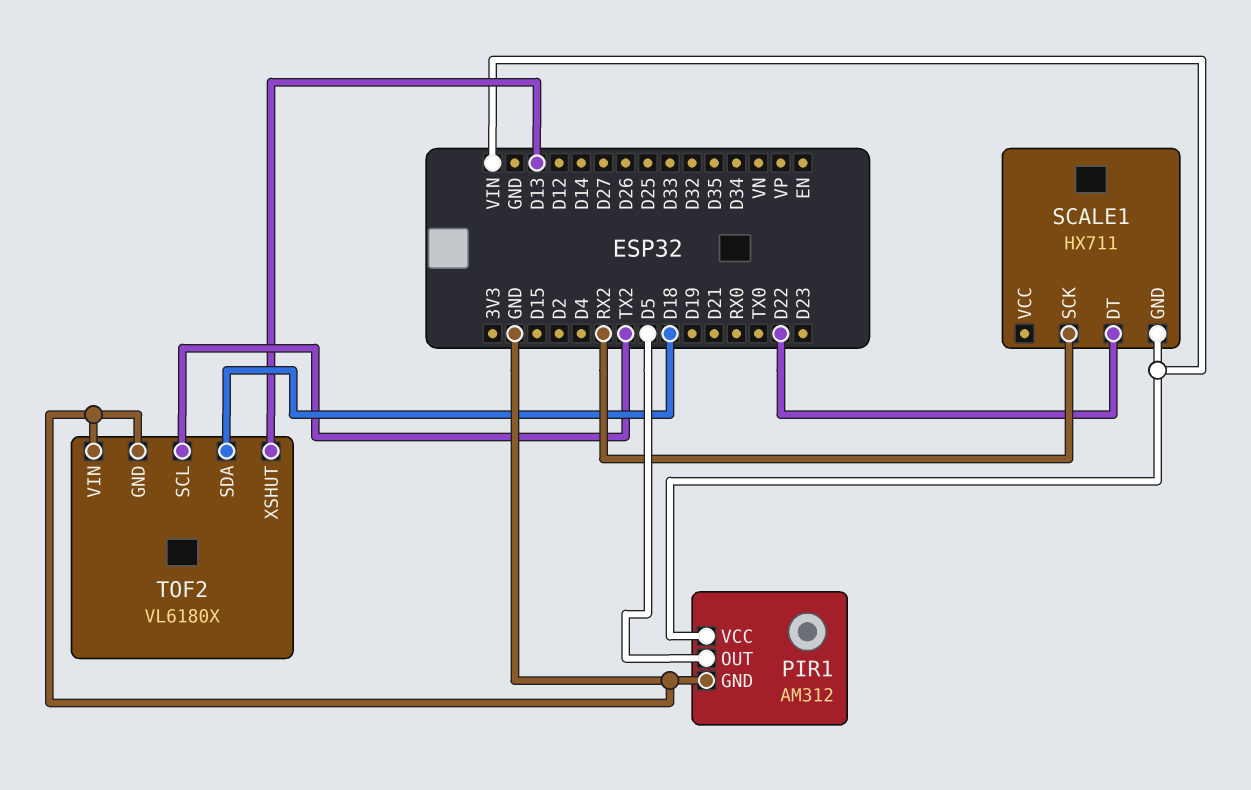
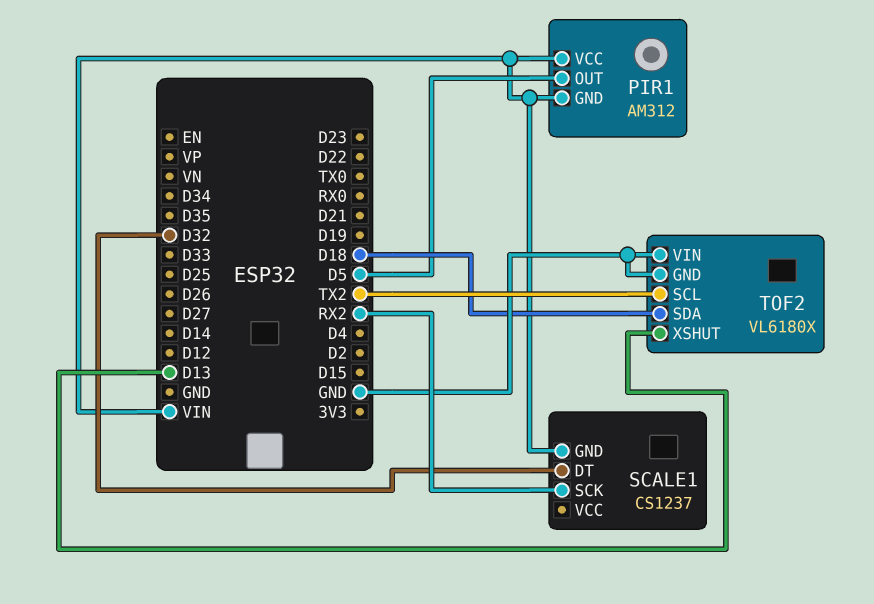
PIR1 pin GND: GND -> VIN
SCALE1: HX711 -> CS1237
SCALE1 pin DT: D22 -> D32

